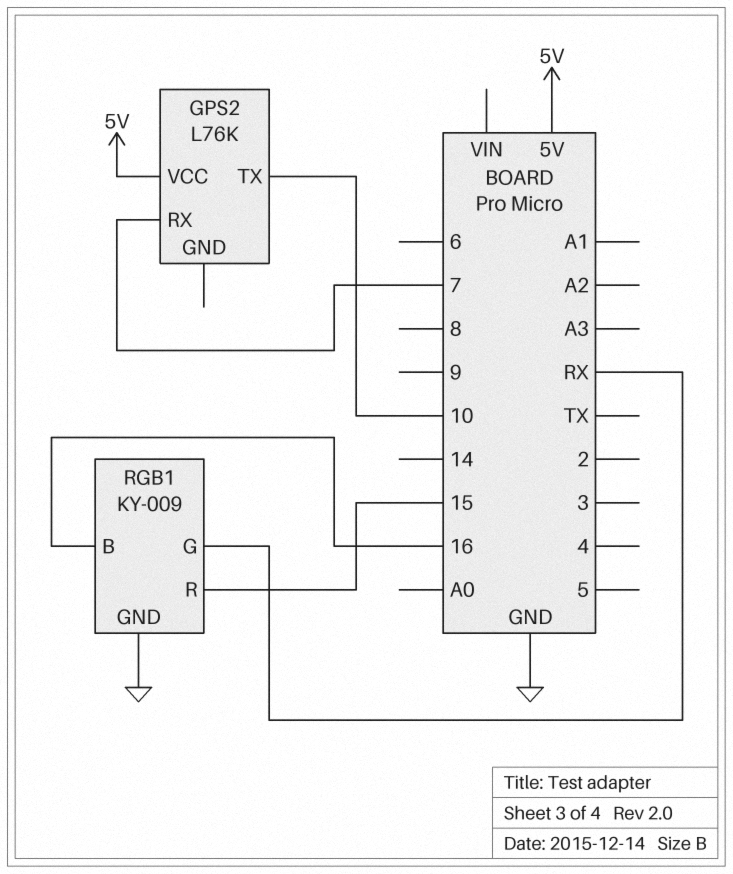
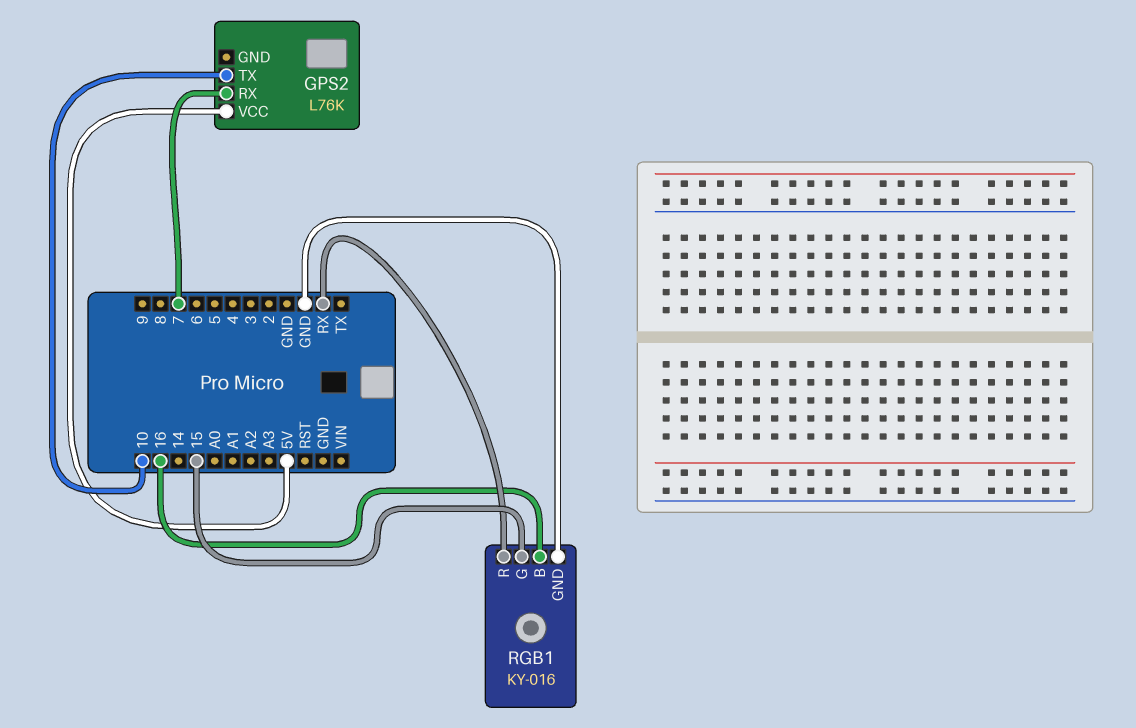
RGB1: KY-009 -> KY-016
RGB1 pin G: RX -> 15
RGB1 pin R: 15 -> RX

